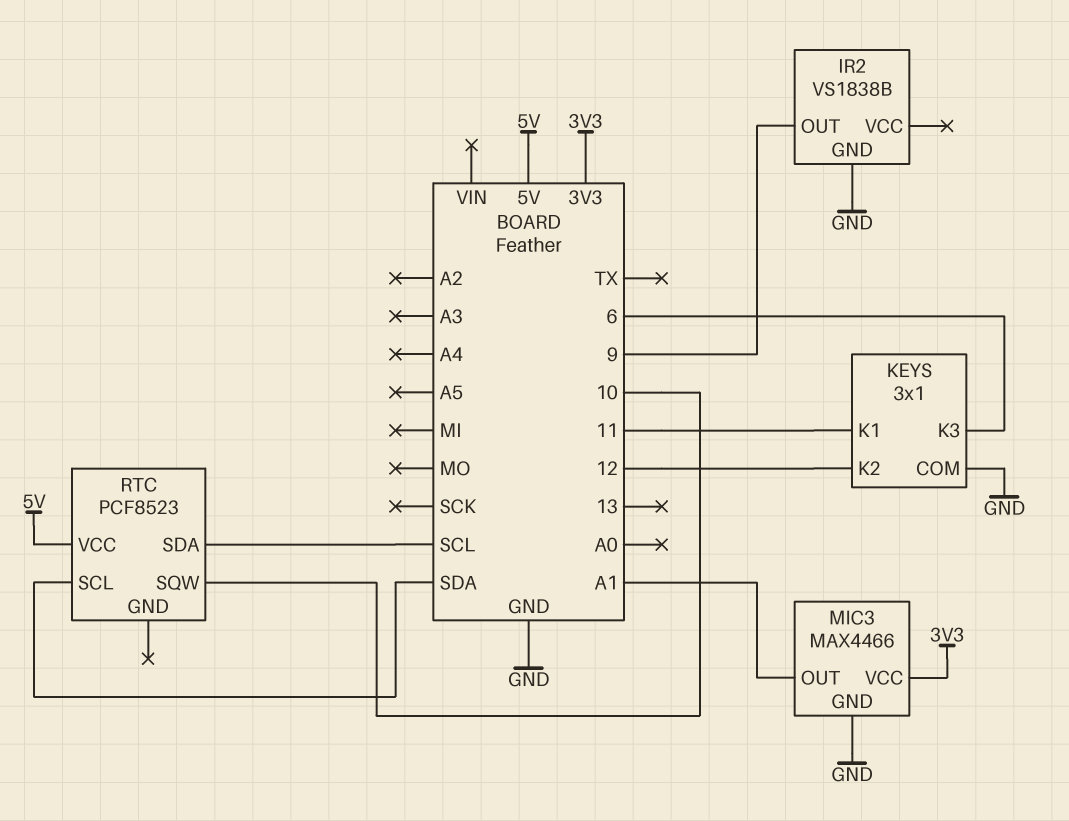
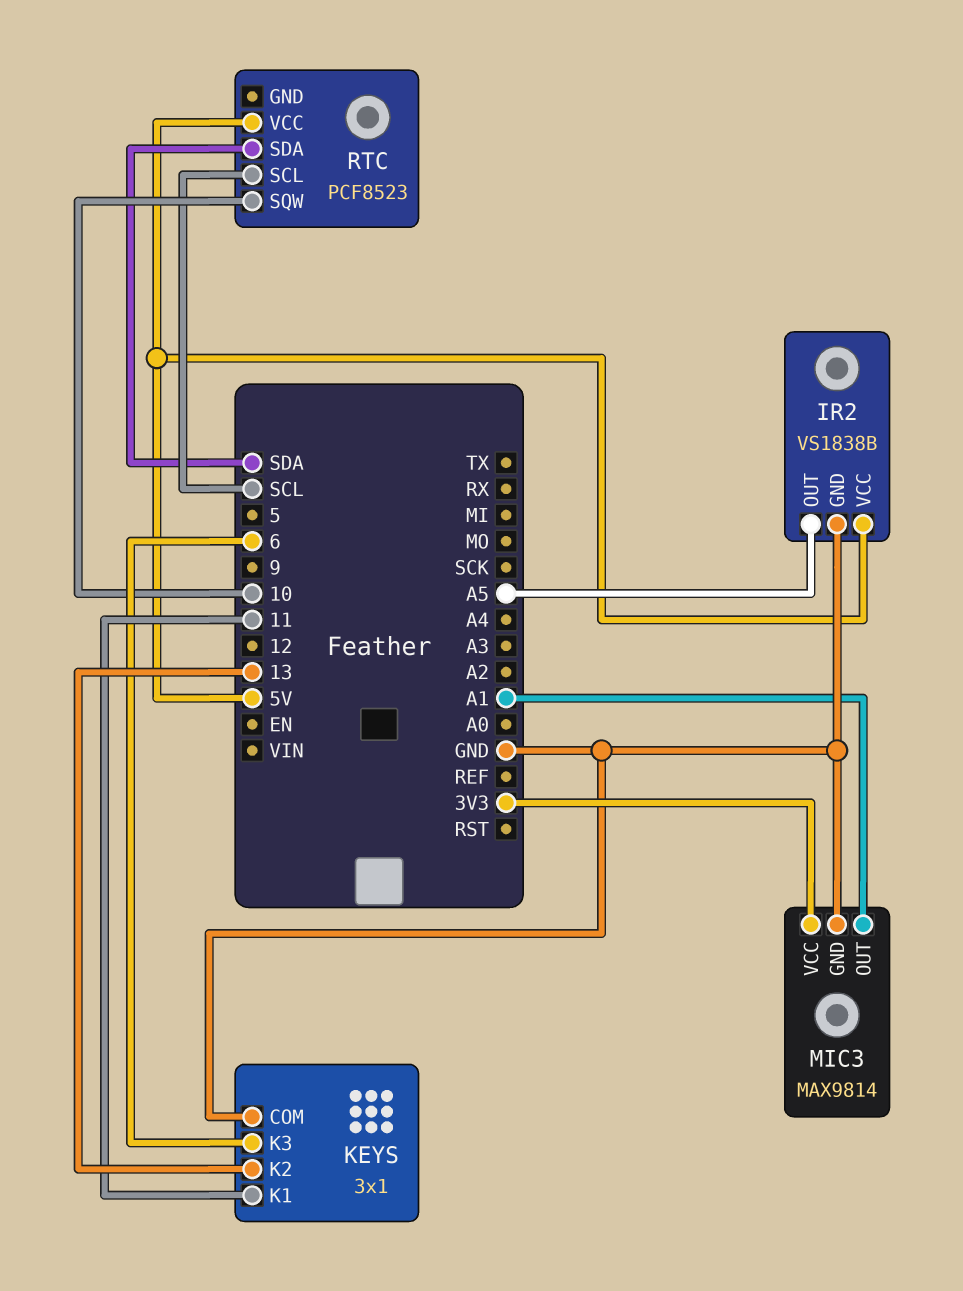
IR2 pin OUT: 9 -> A5
IR2 pin VCC: none -> 5V
KEYS pin K2: 12 -> 13
MIC3: MAX4466 -> MAX9814
RTC pin SCL: SDA -> SCL
RTC pin SDA: SCL -> SDA

